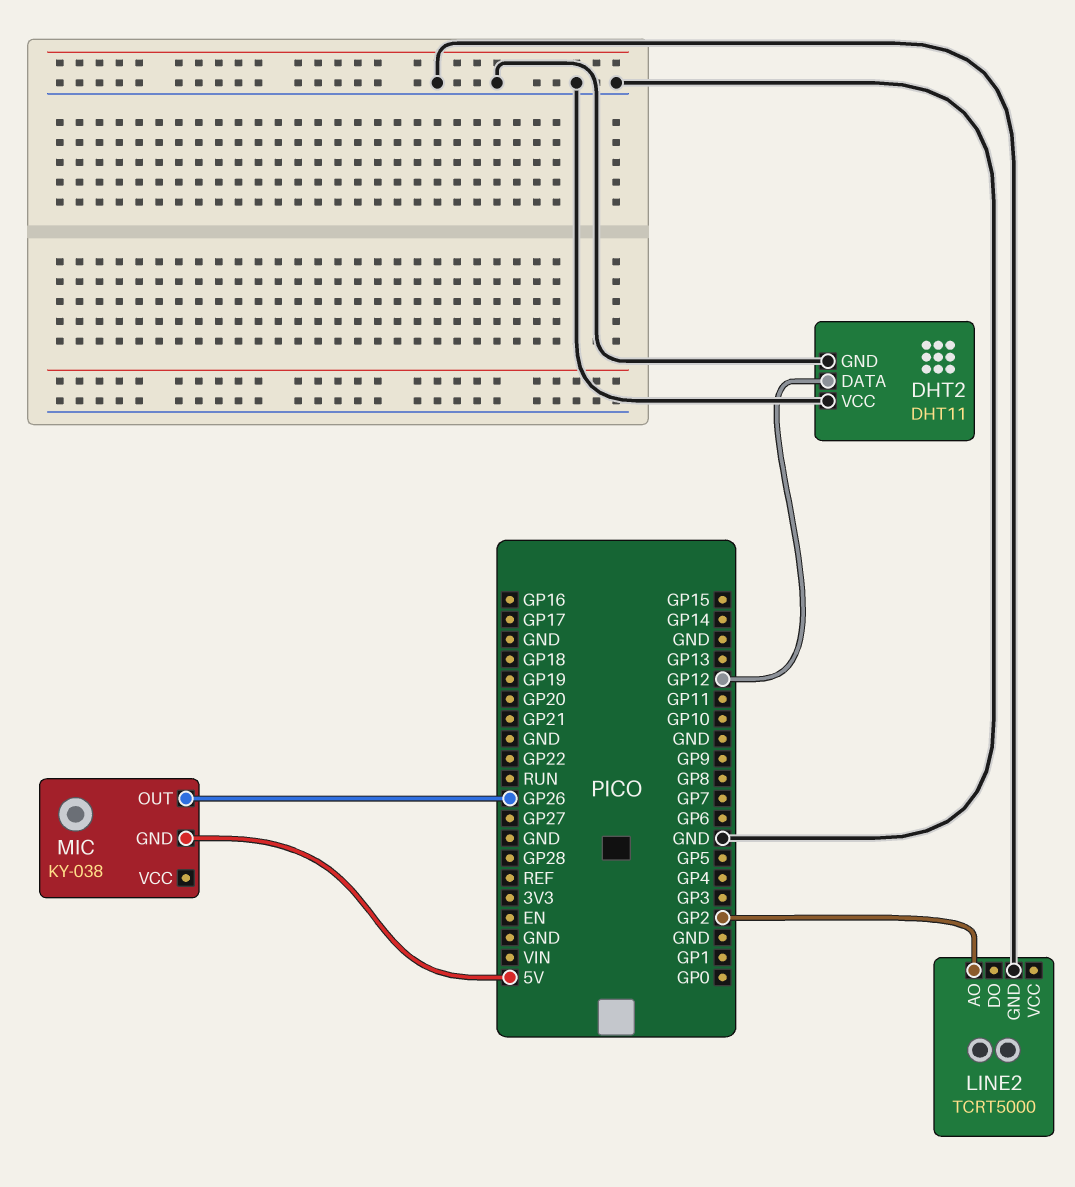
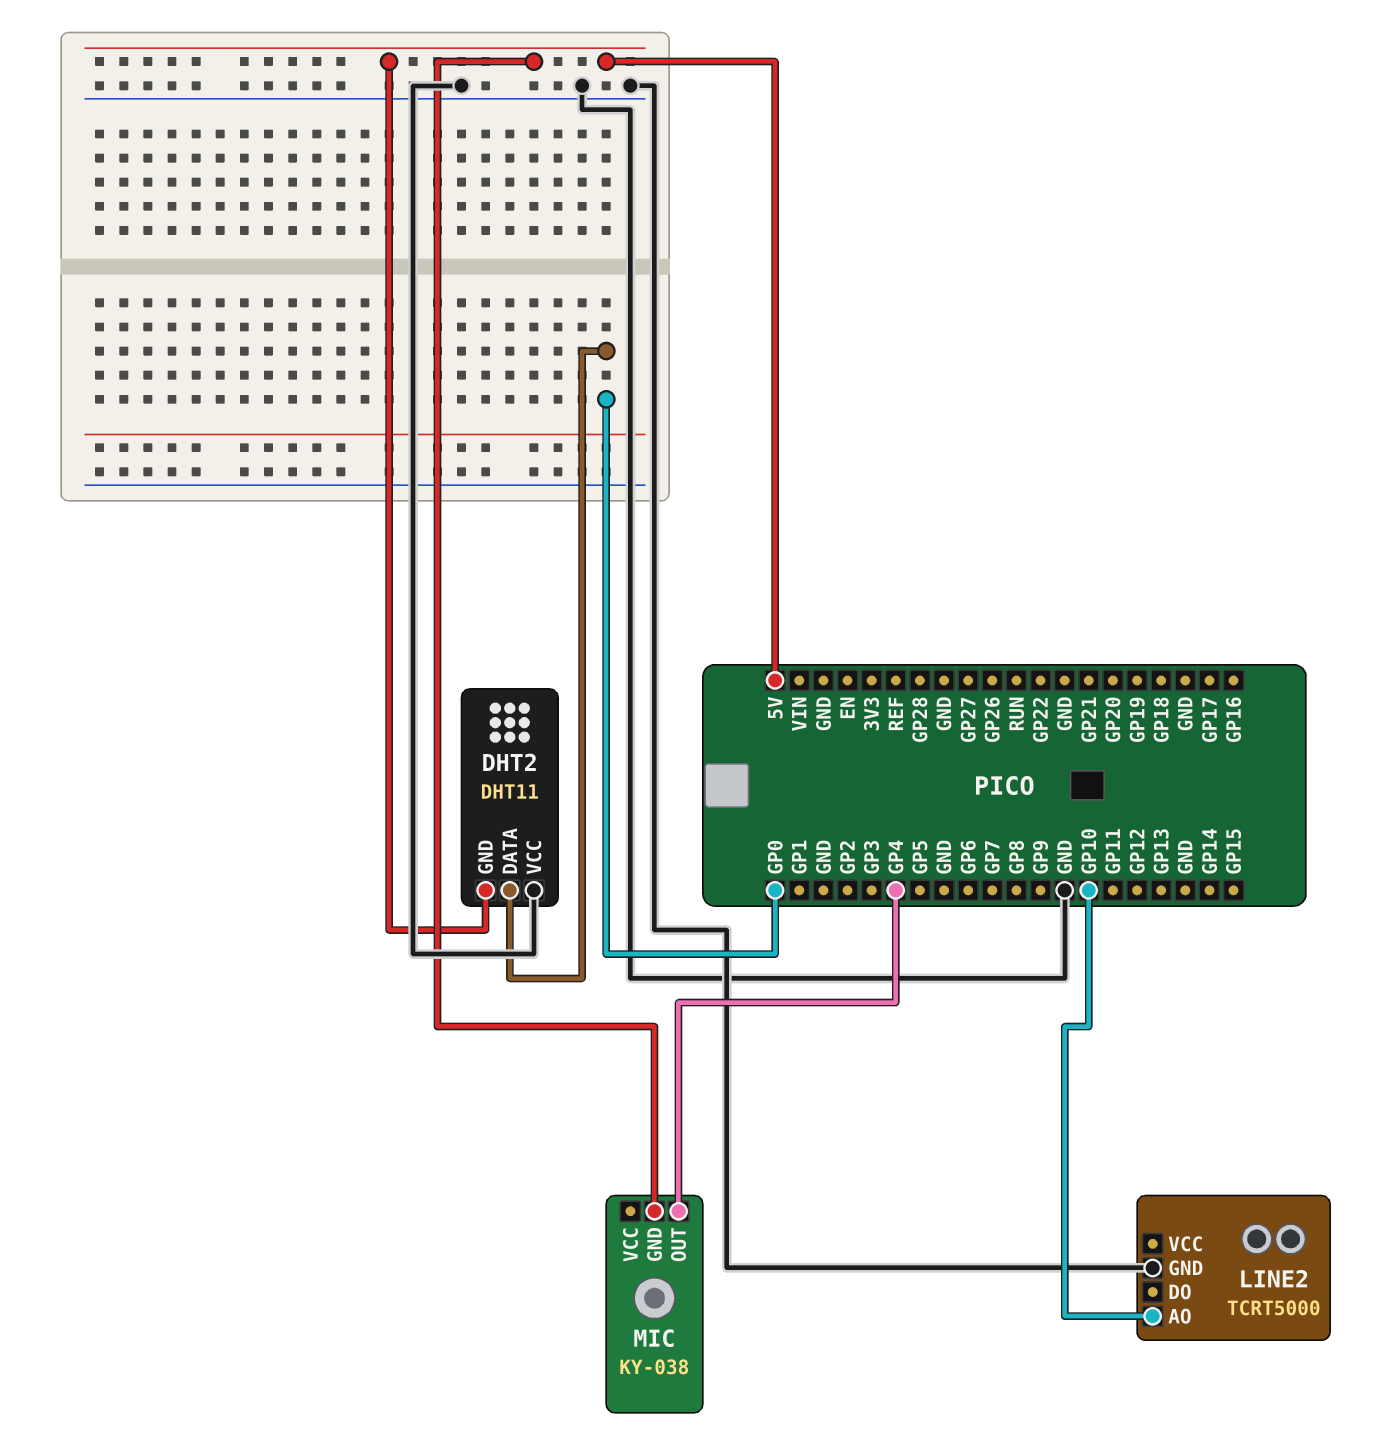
DHT2 pin DATA: GP12 -> GP0
DHT2 pin GND: GND -> 5V
LINE2 pin AO: GP2 -> GP10
MIC pin OUT: GP26 -> GP4

